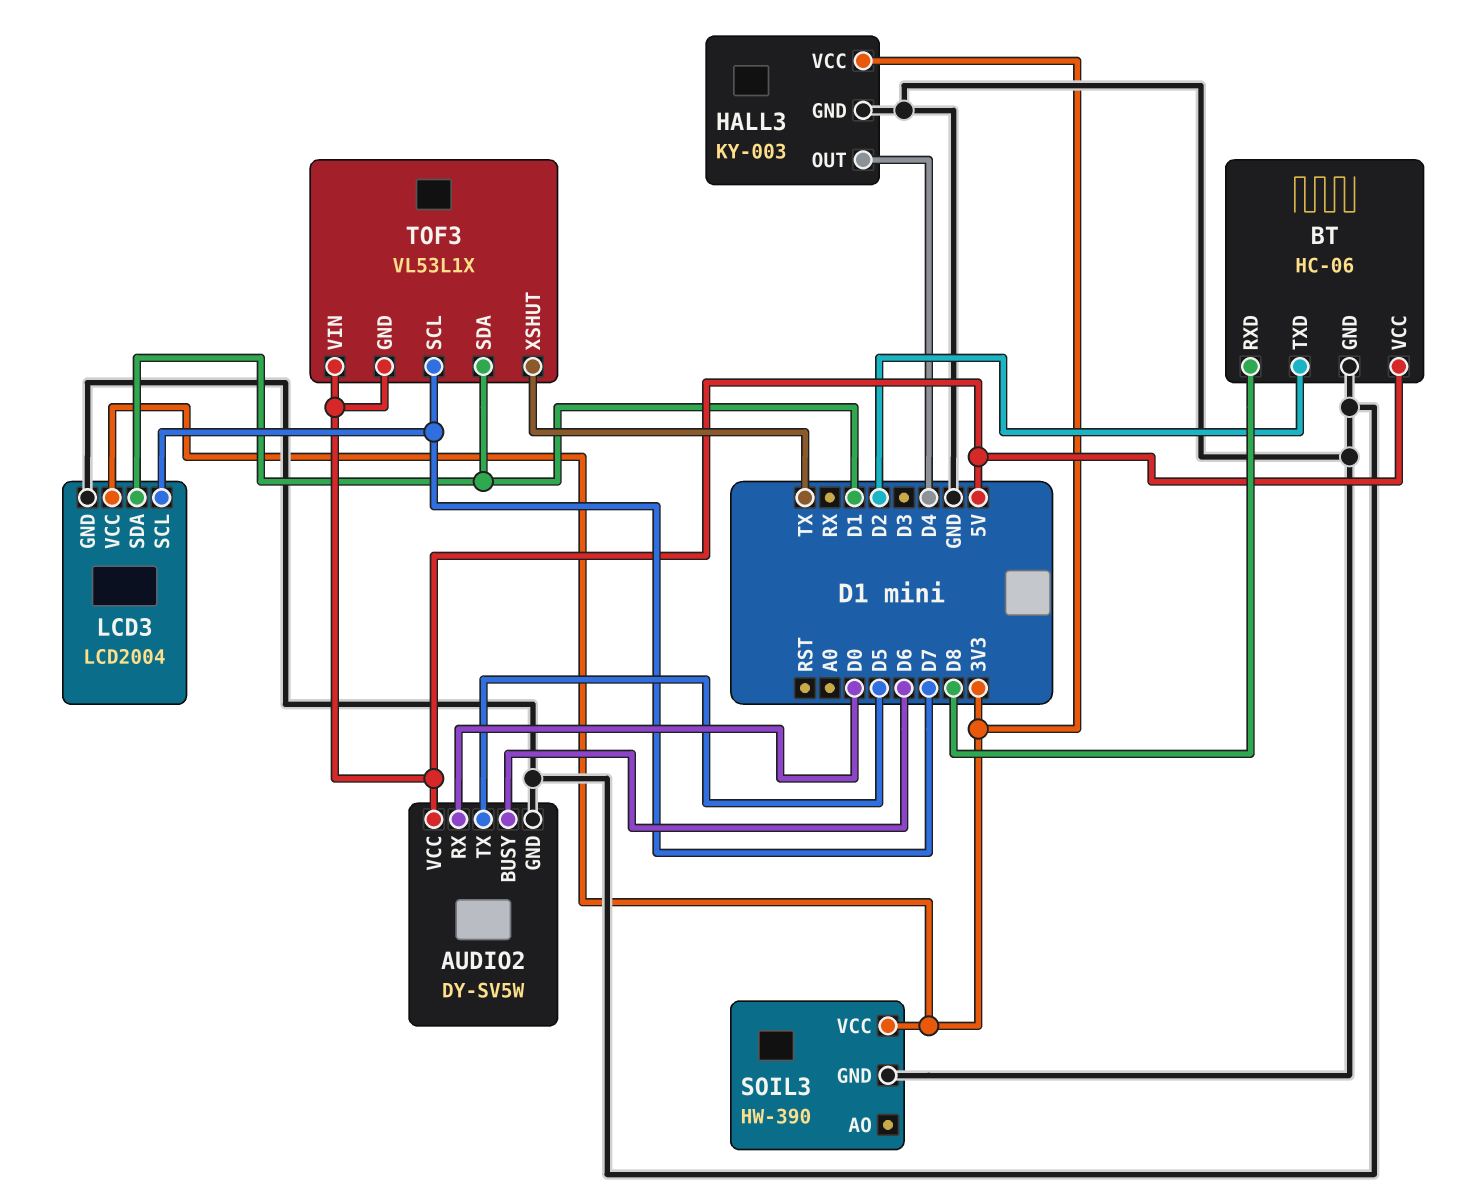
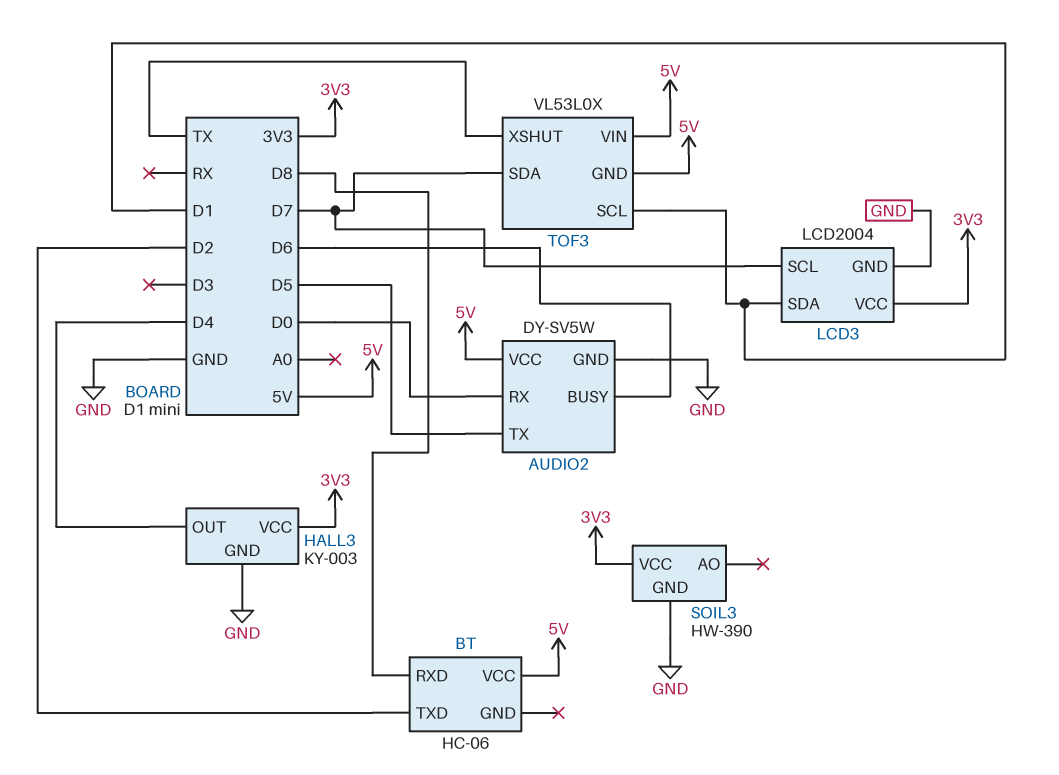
BT pin GND: GND -> none
TOF3: VL53L1X -> VL53L0X
TOF3 pin SCL: D7 -> D1
TOF3 pin SDA: D1 -> D7

